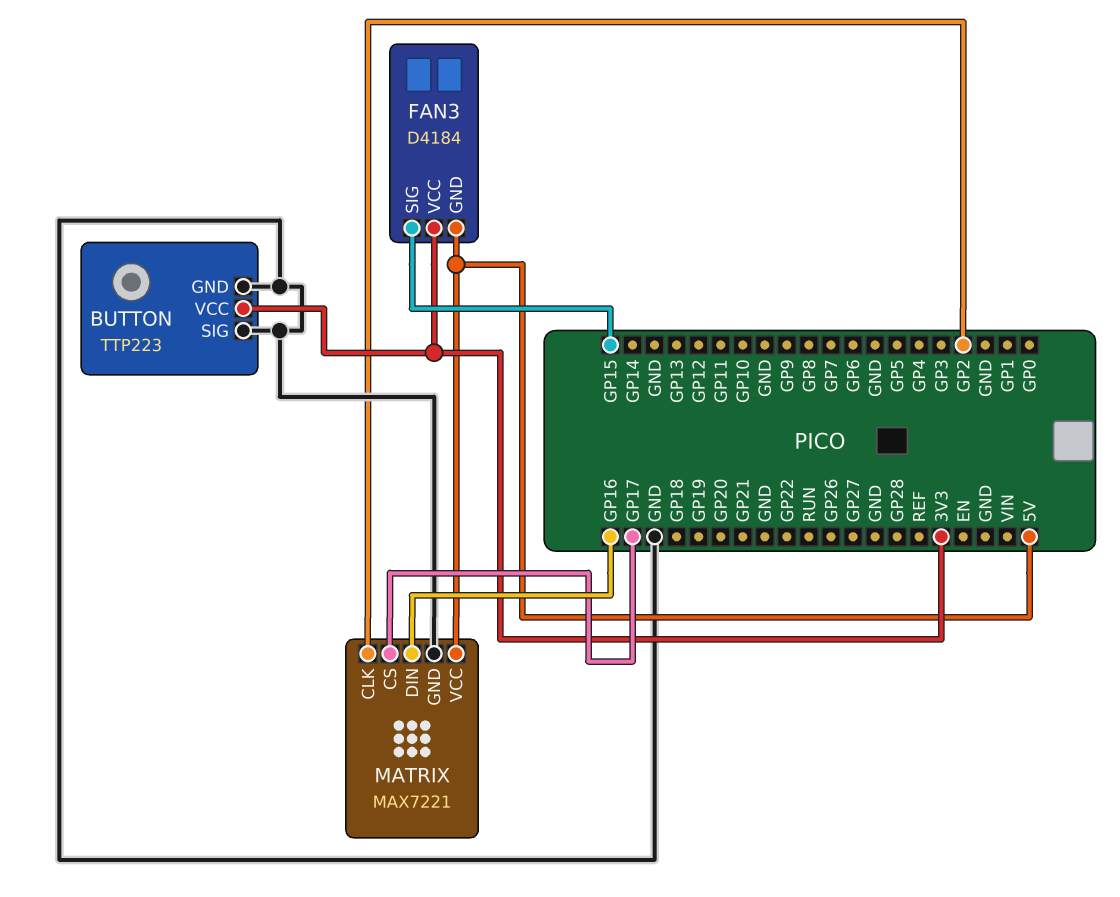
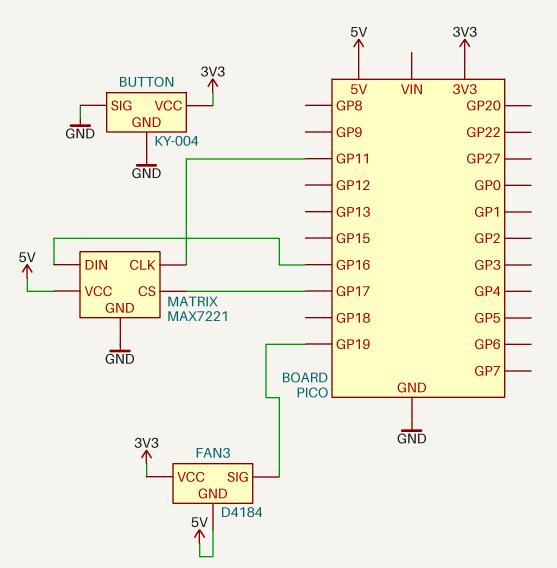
BUTTON: TTP223 -> KY-004
FAN3 pin SIG: GP15 -> GP19
MATRIX pin CLK: GP2 -> GP11

